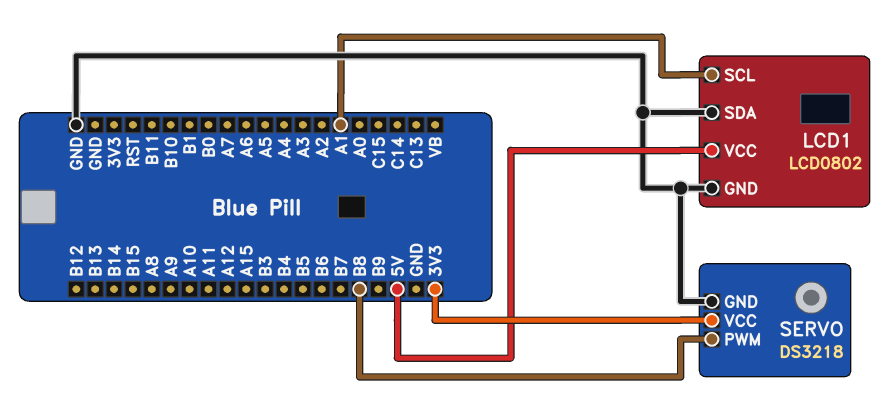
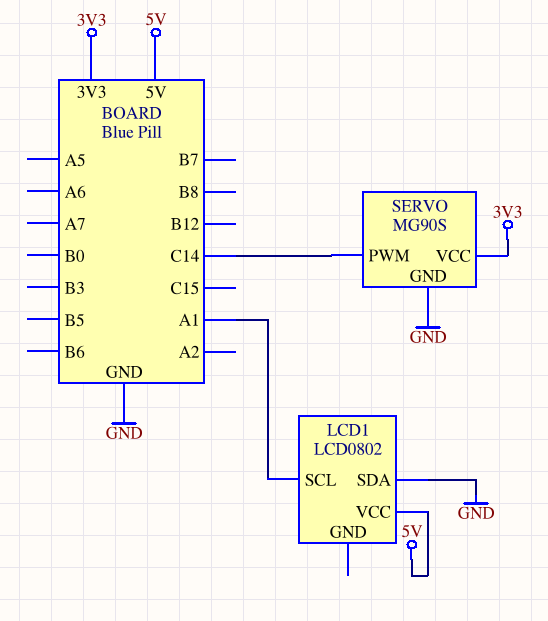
LCD1 pin GND: GND -> none
SERVO: DS3218 -> MG90S
SERVO pin PWM: B8 -> C14

